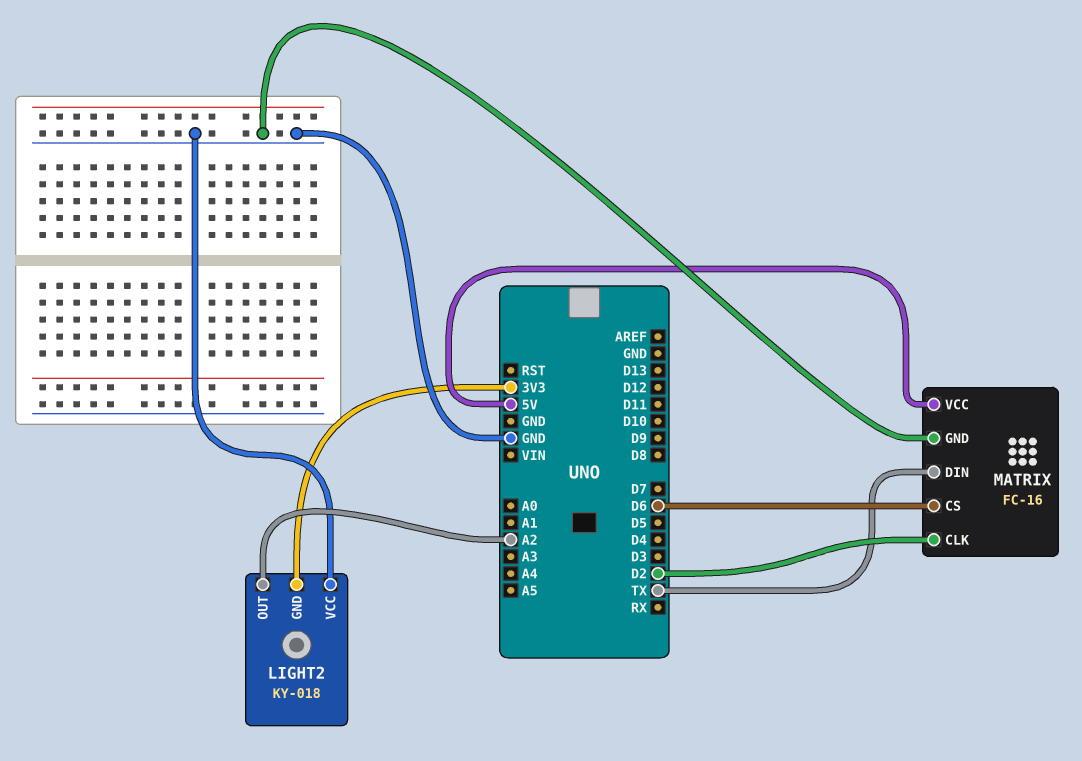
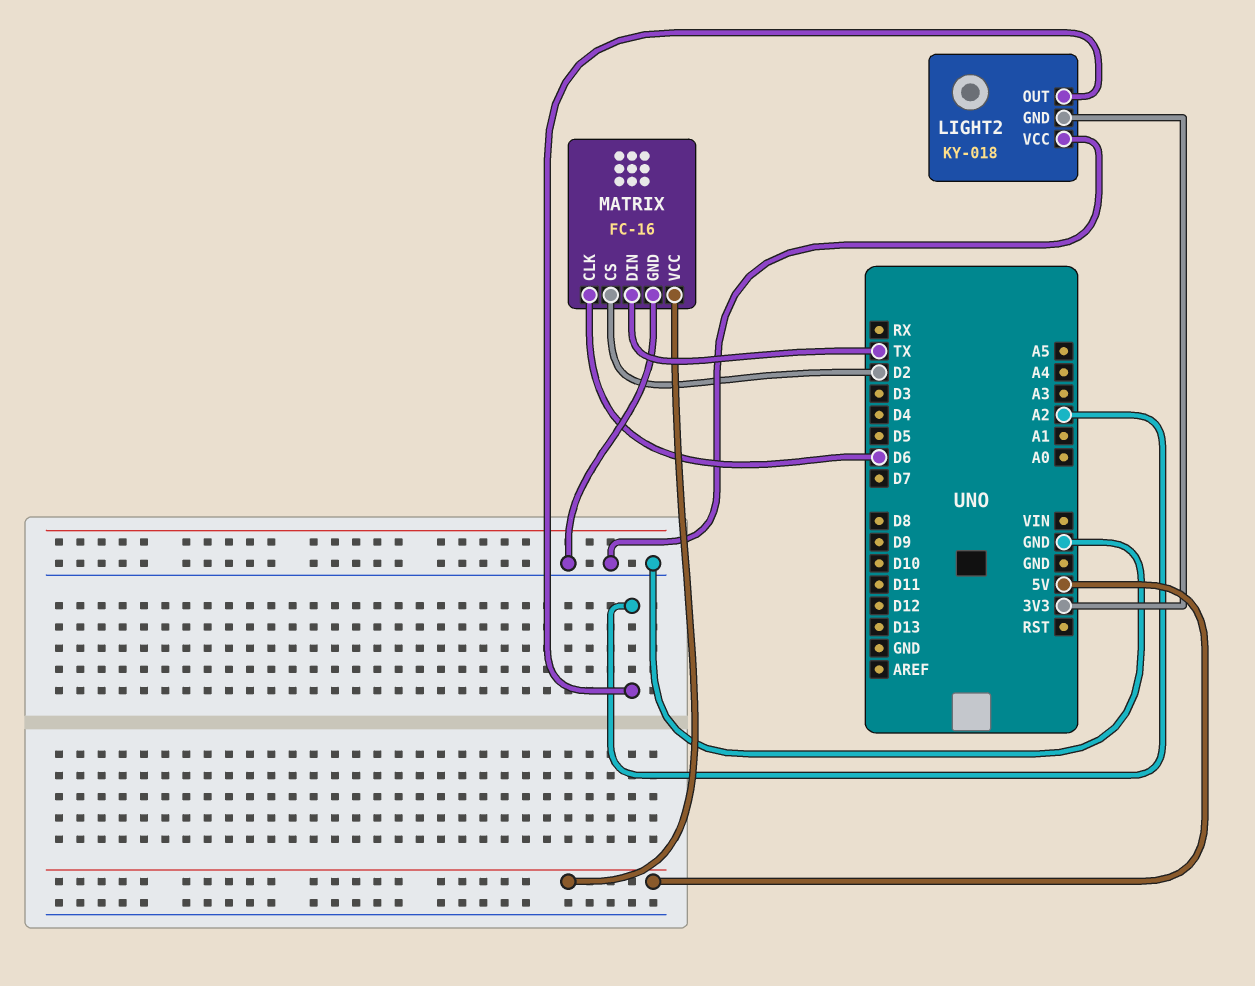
MATRIX pin CLK: D2 -> D6
MATRIX pin CS: D6 -> D2

